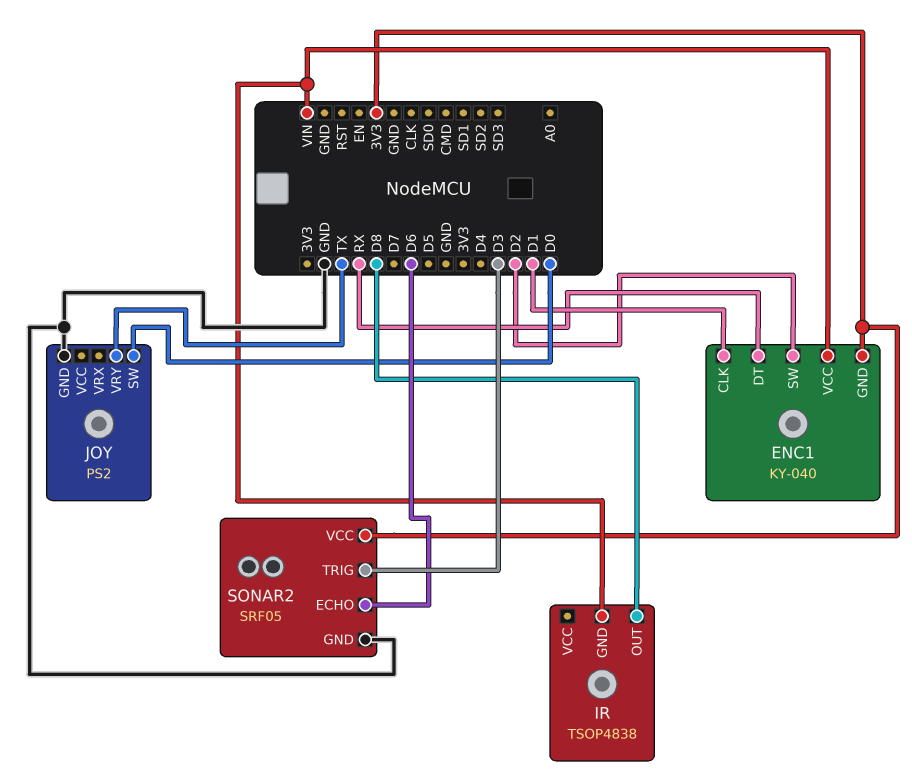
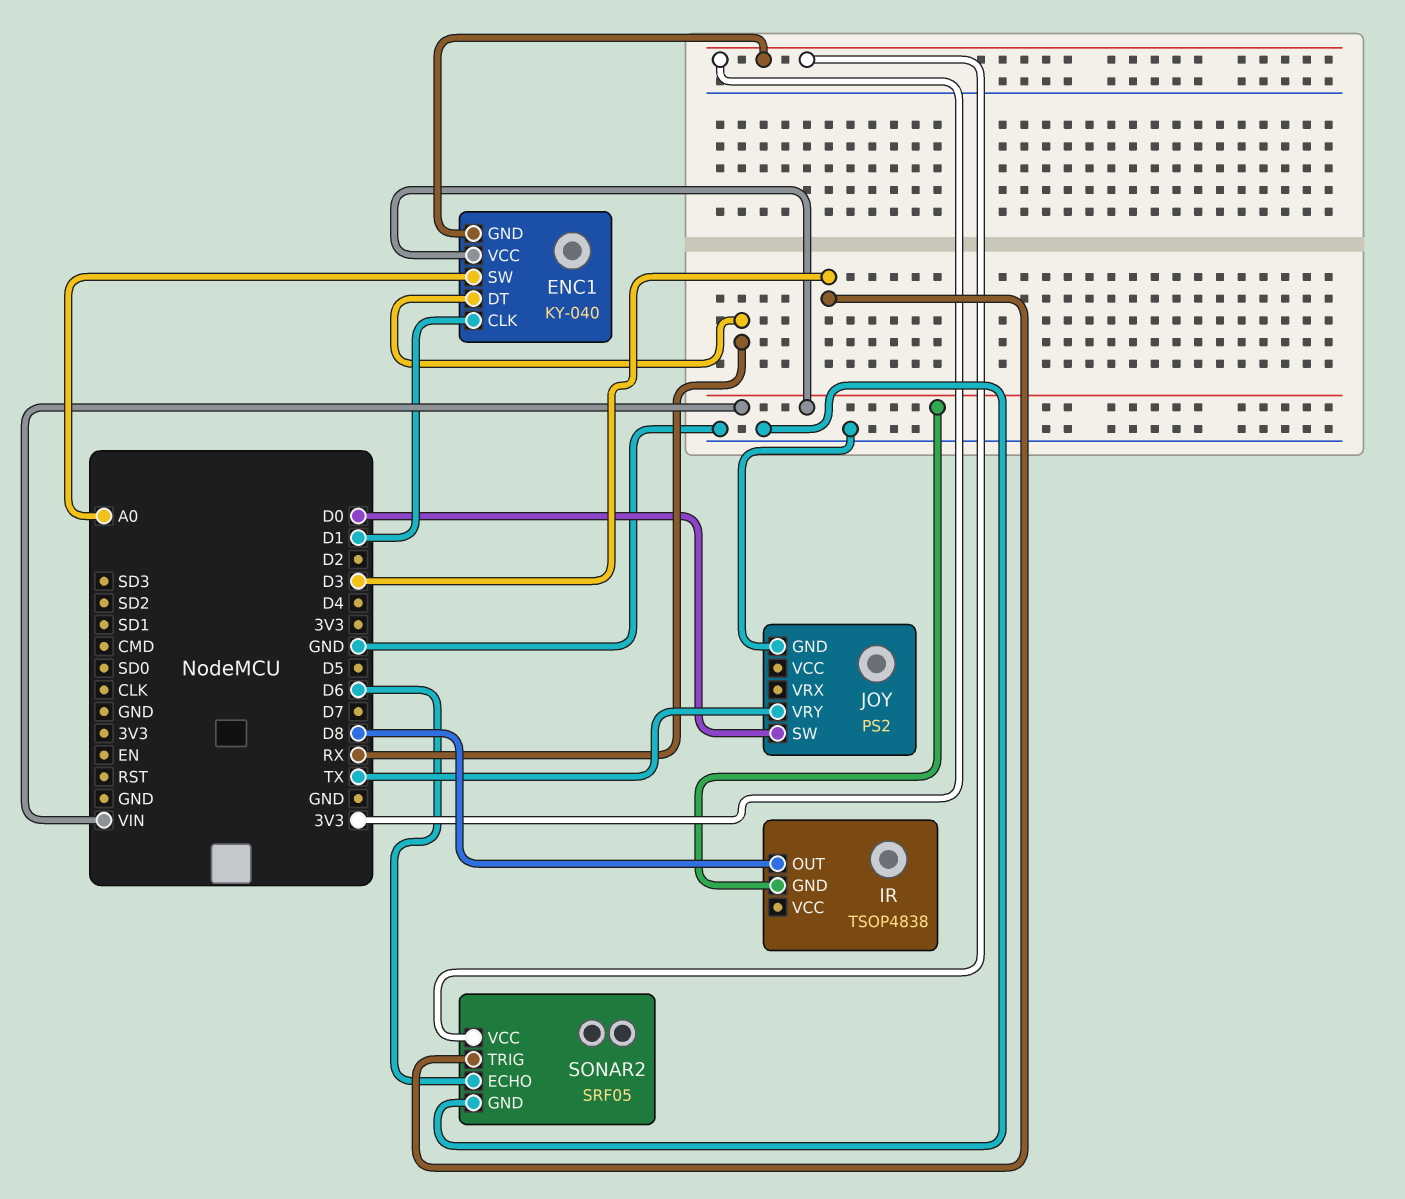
ENC1 pin SW: D2 -> A0

